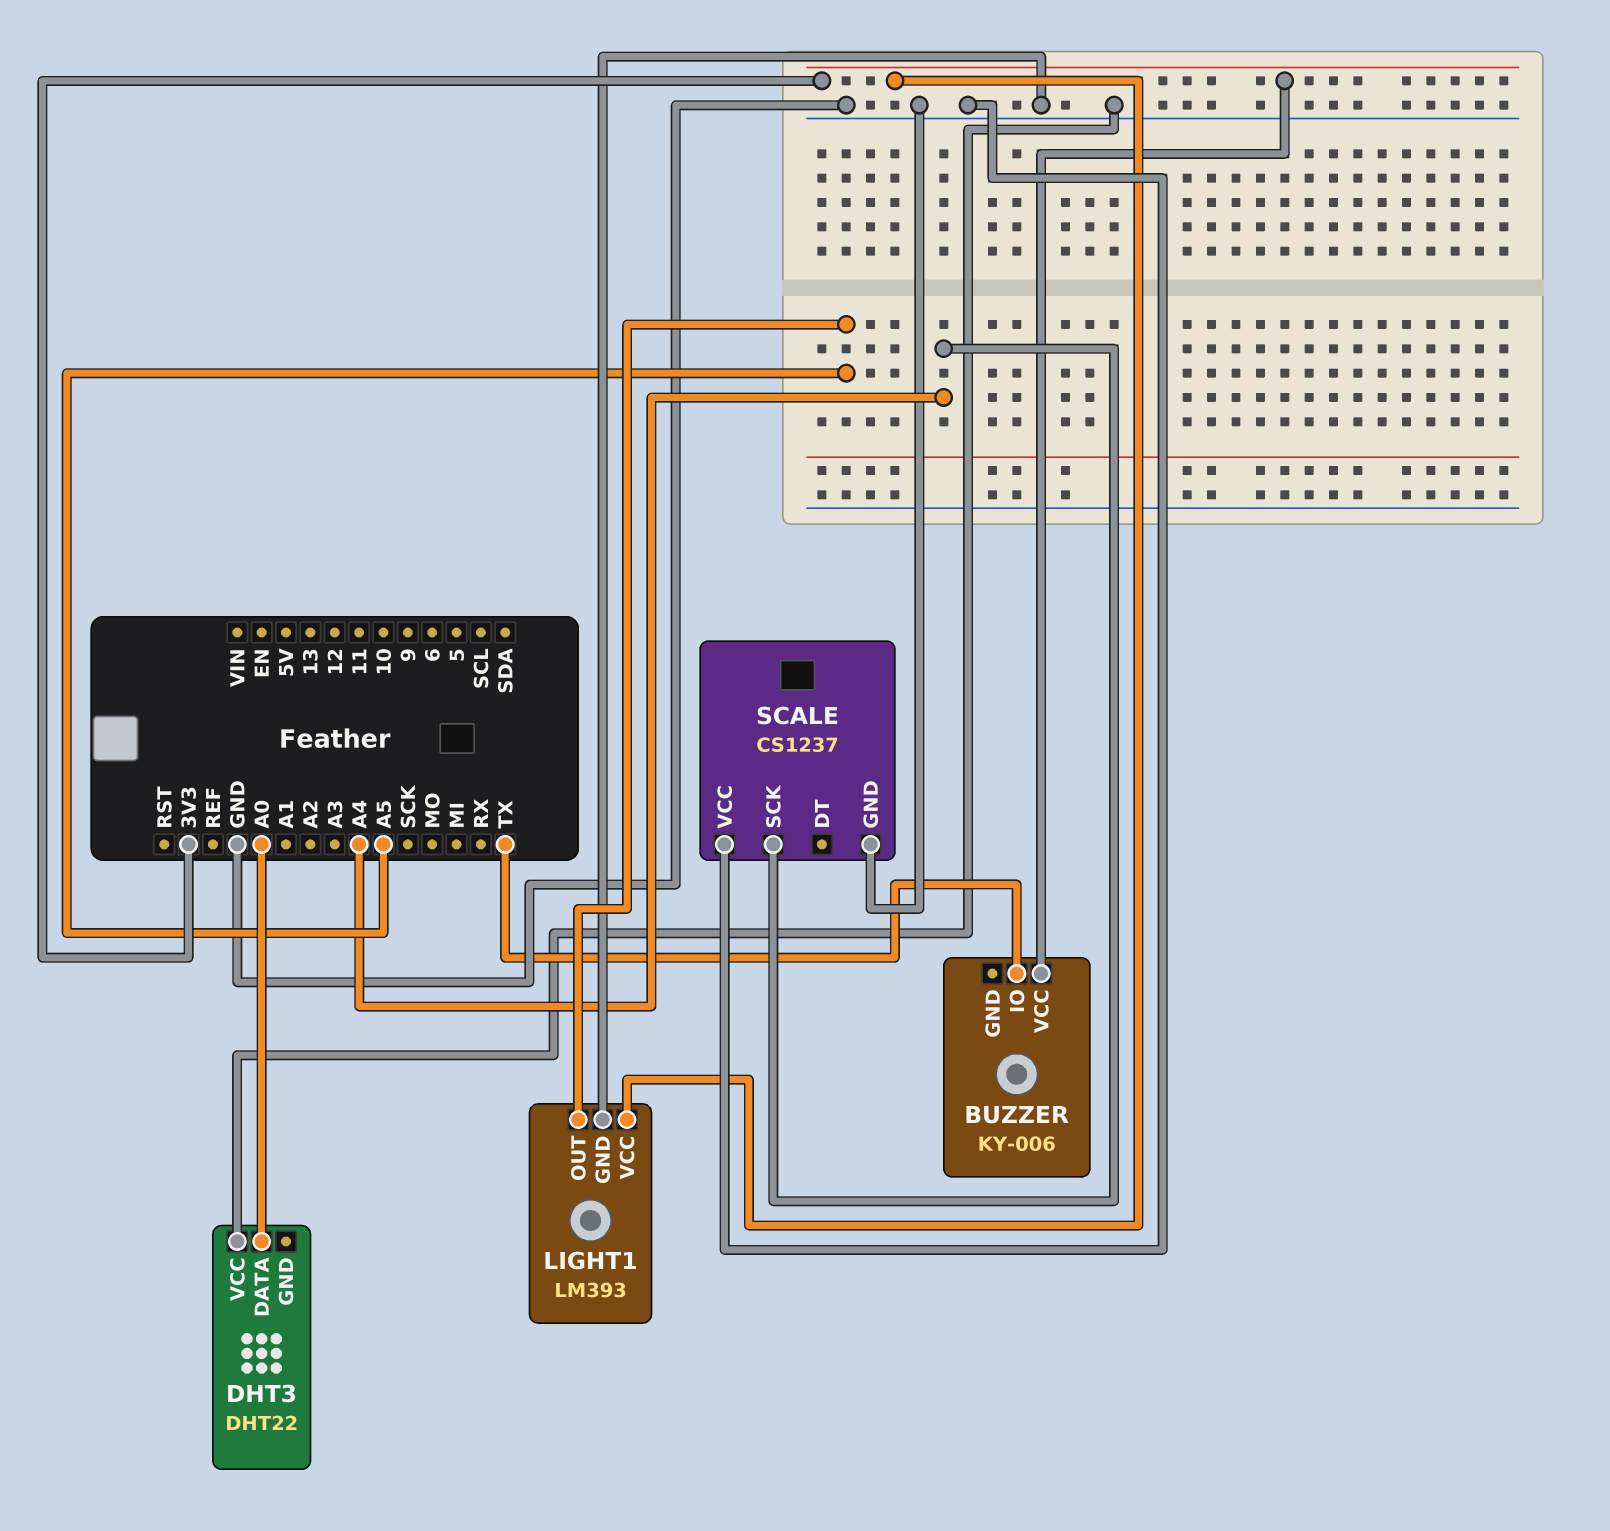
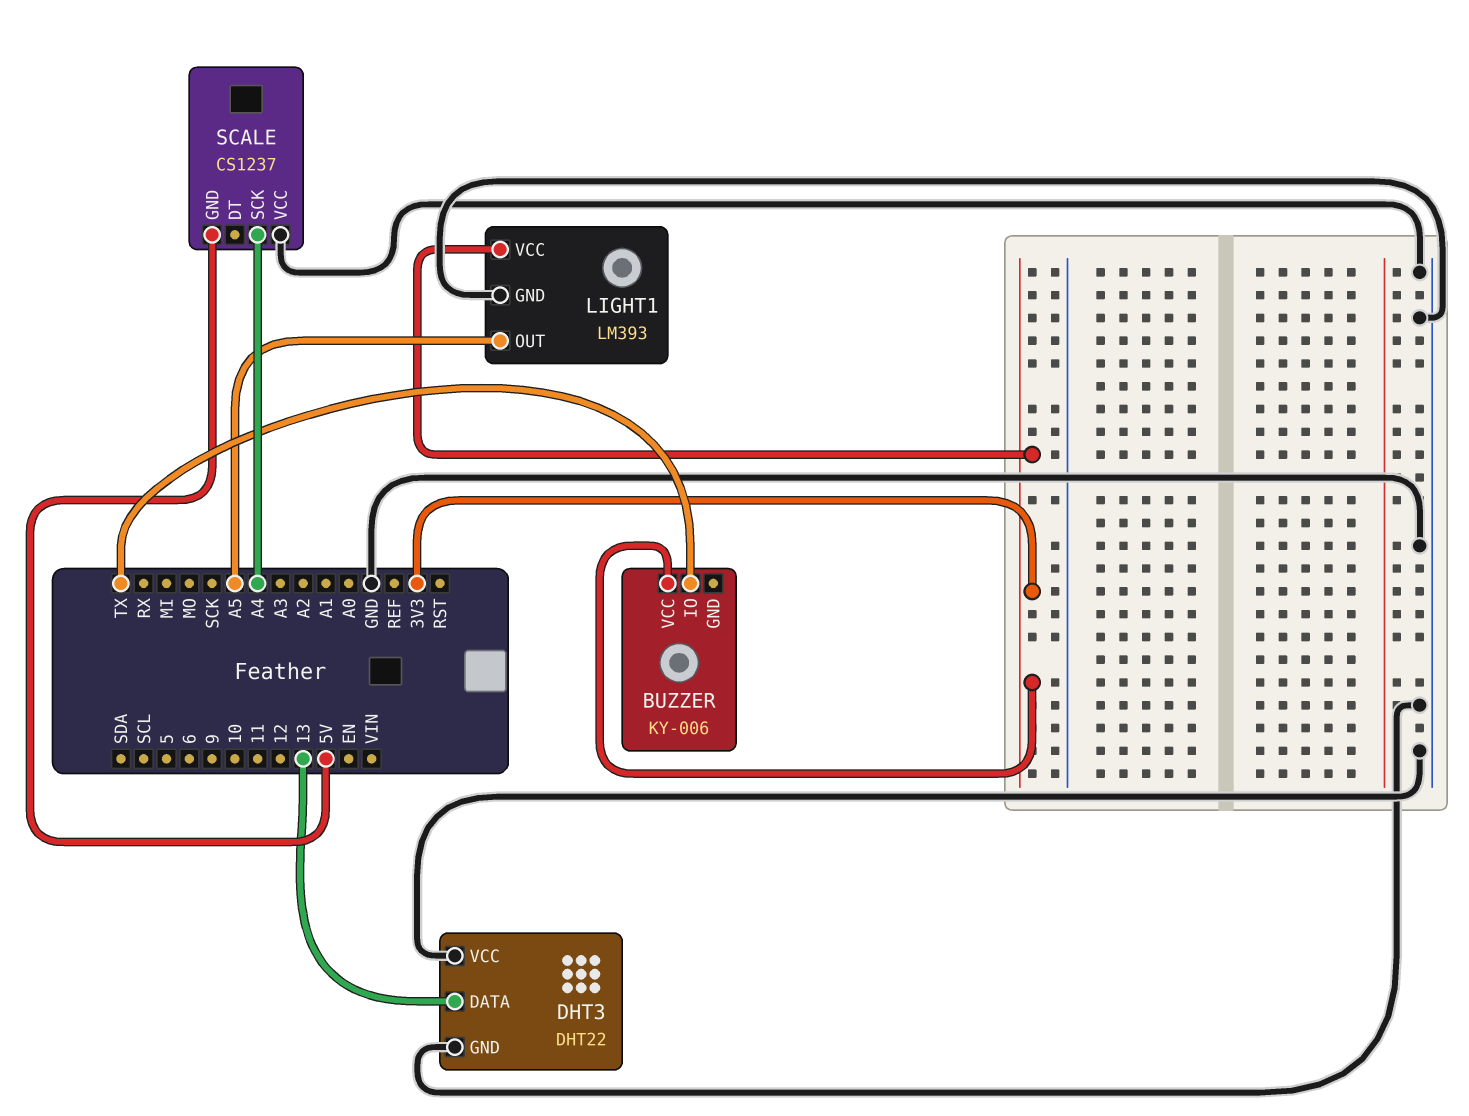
DHT3 pin DATA: A0 -> 13
DHT3 pin GND: none -> GND
SCALE pin GND: GND -> 5V

